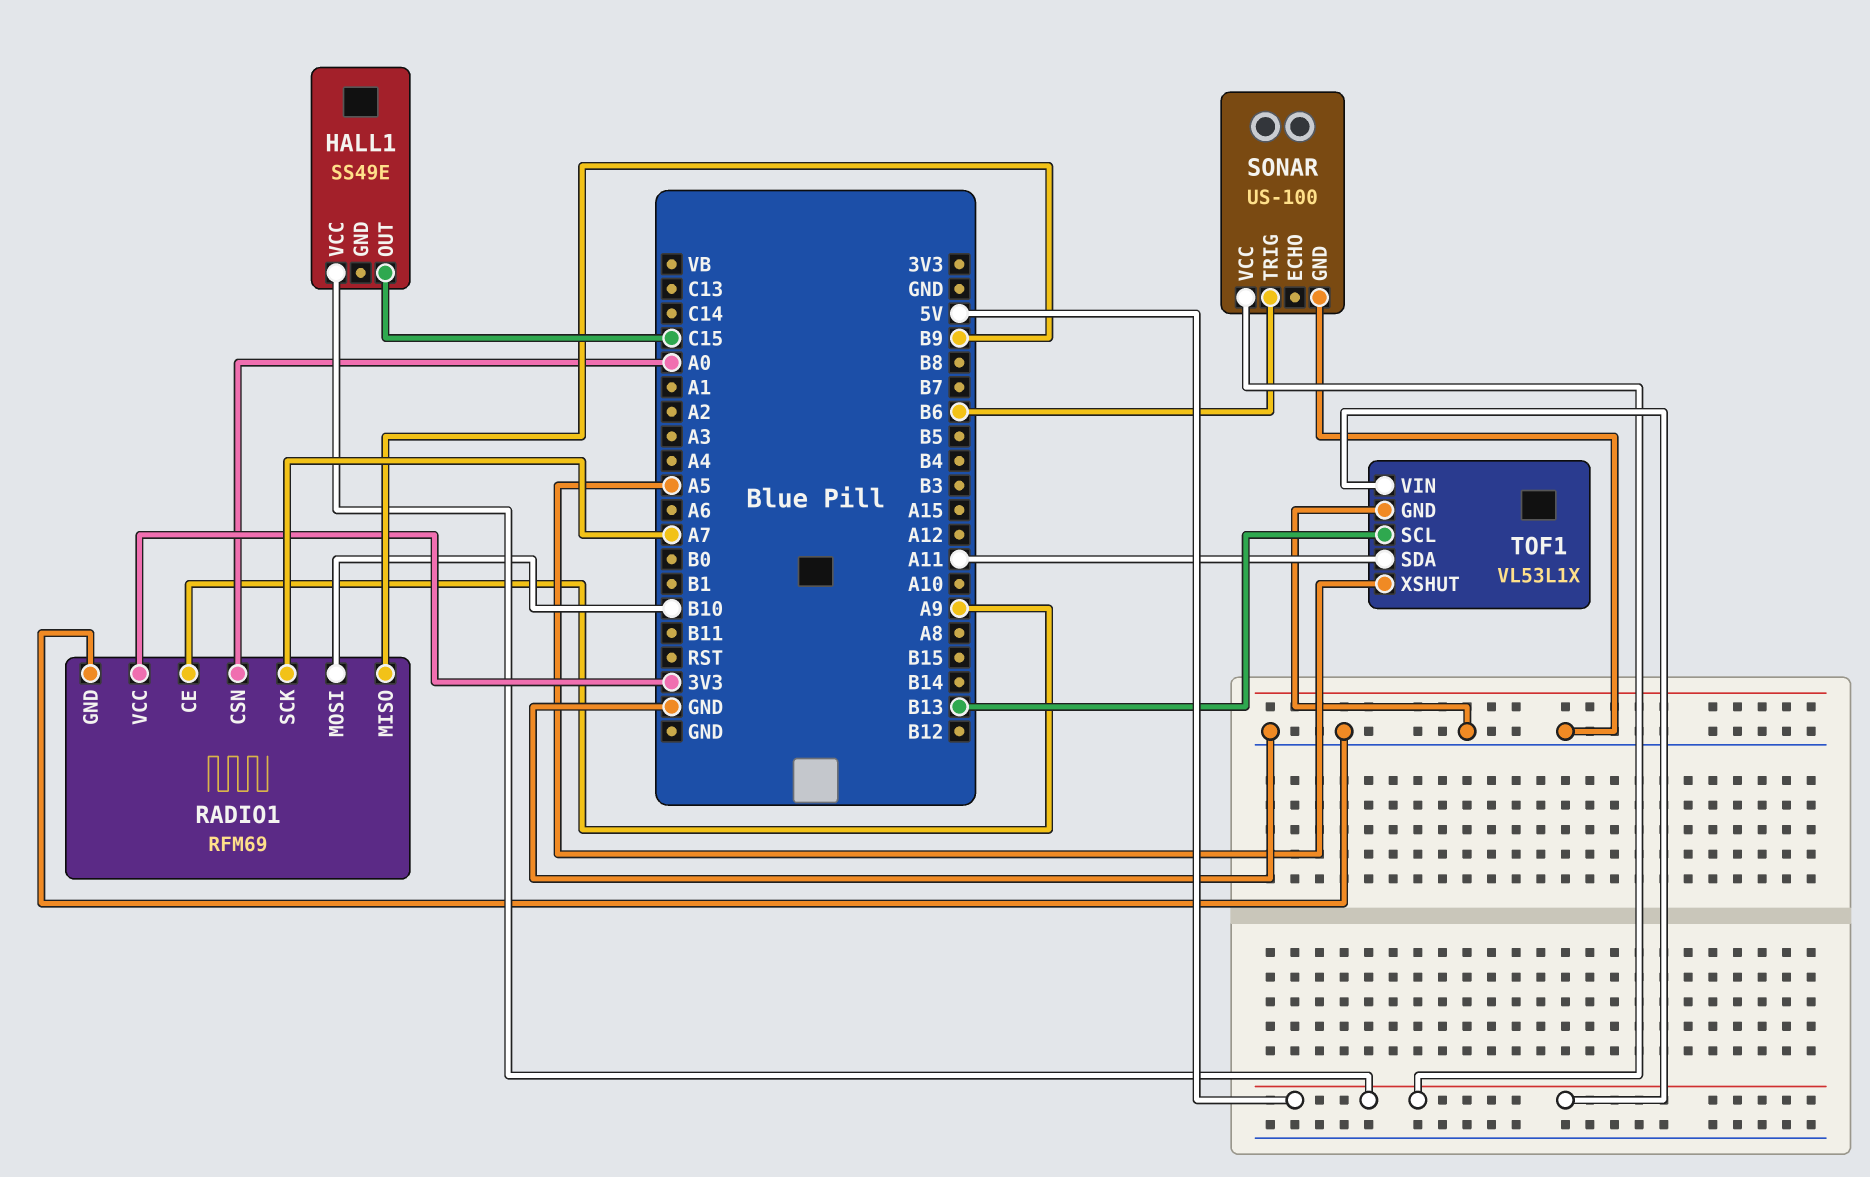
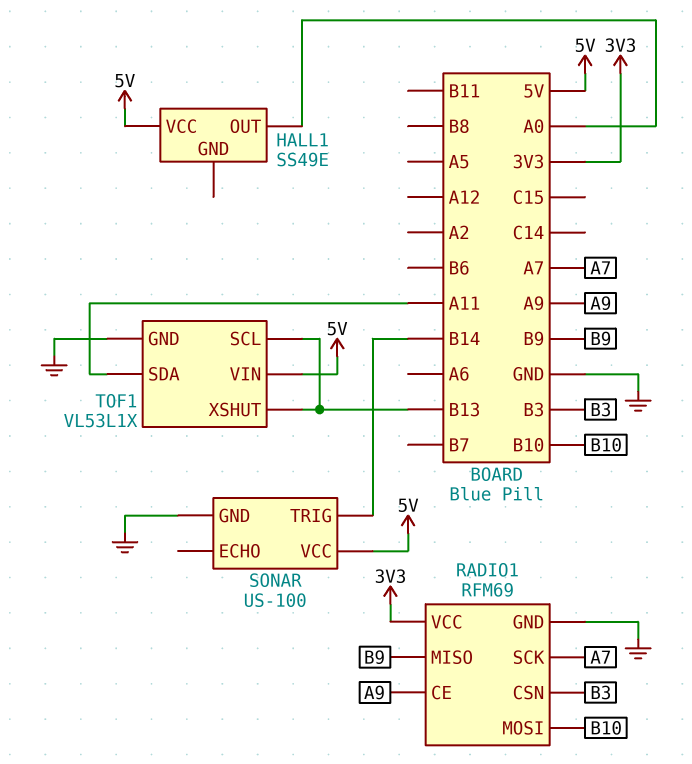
HALL1 pin OUT: C15 -> A0
RADIO1 pin CSN: A0 -> B3
SONAR pin TRIG: B6 -> B14
TOF1 pin XSHUT: A5 -> B13

